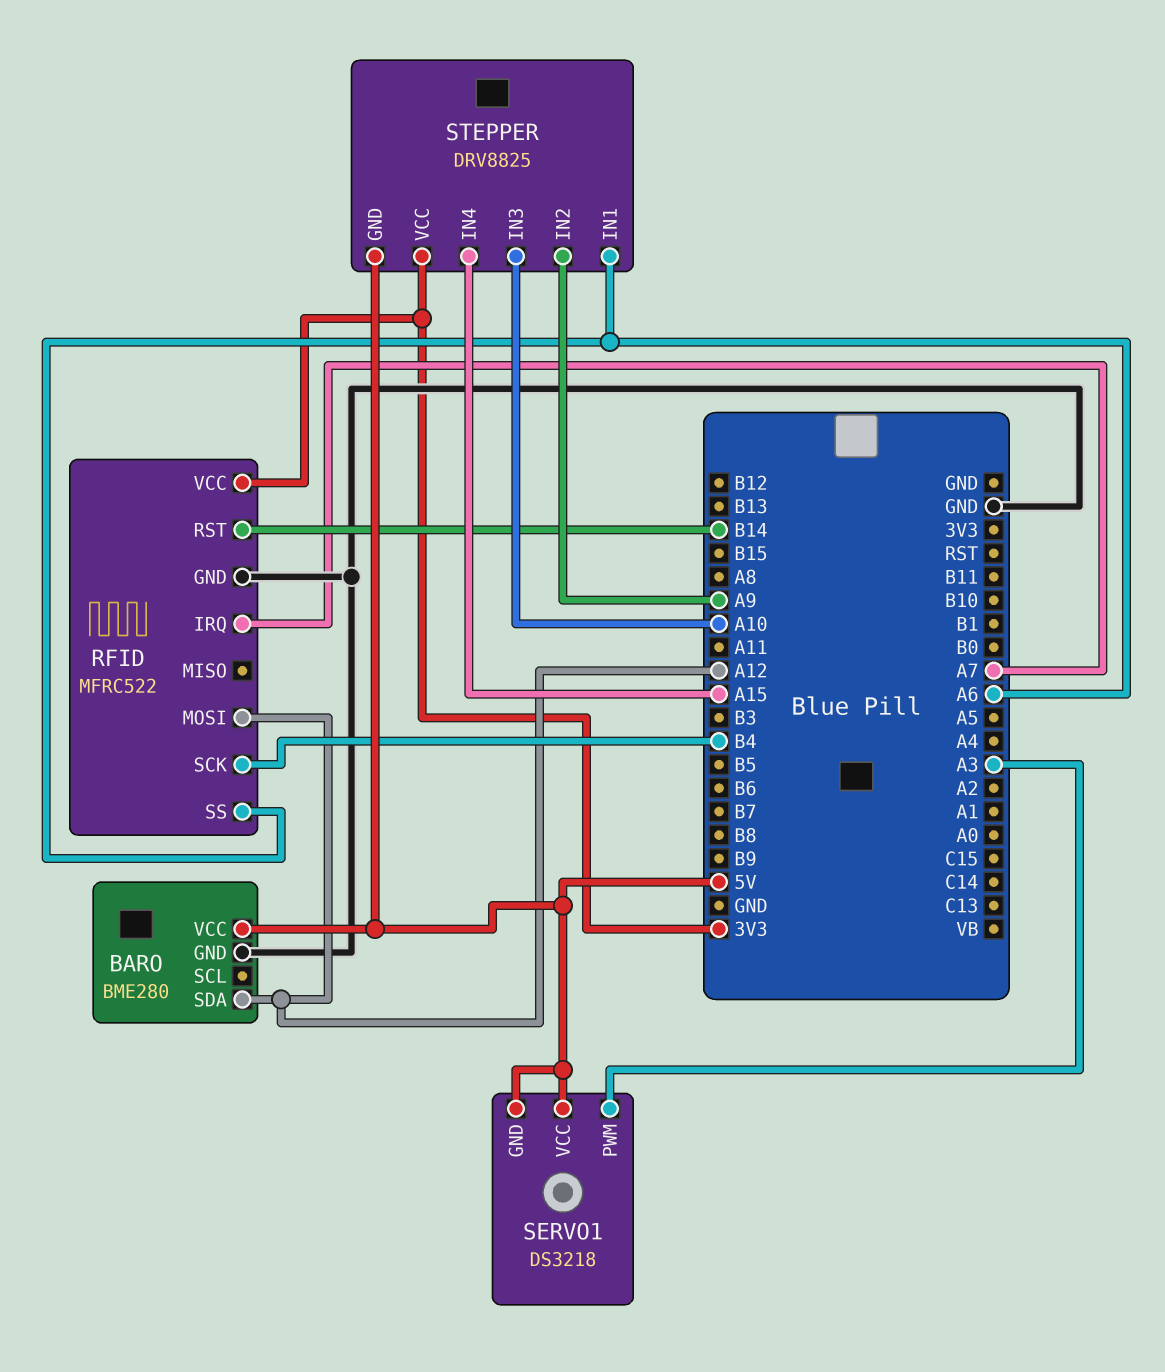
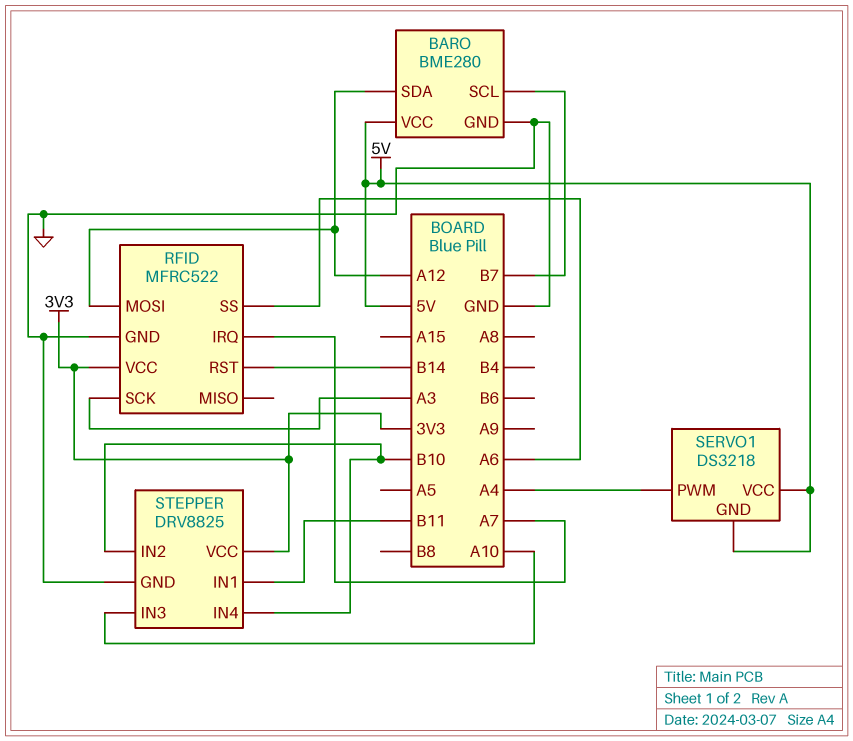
BARO pin SCL: none -> B7
RFID pin SCK: B4 -> A3
SERVO1 pin PWM: A3 -> A4
STEPPER pin GND: 5V -> GND
STEPPER pin IN1: A6 -> B11
STEPPER pin IN2: A9 -> B10
STEPPER pin IN4: A15 -> B10

